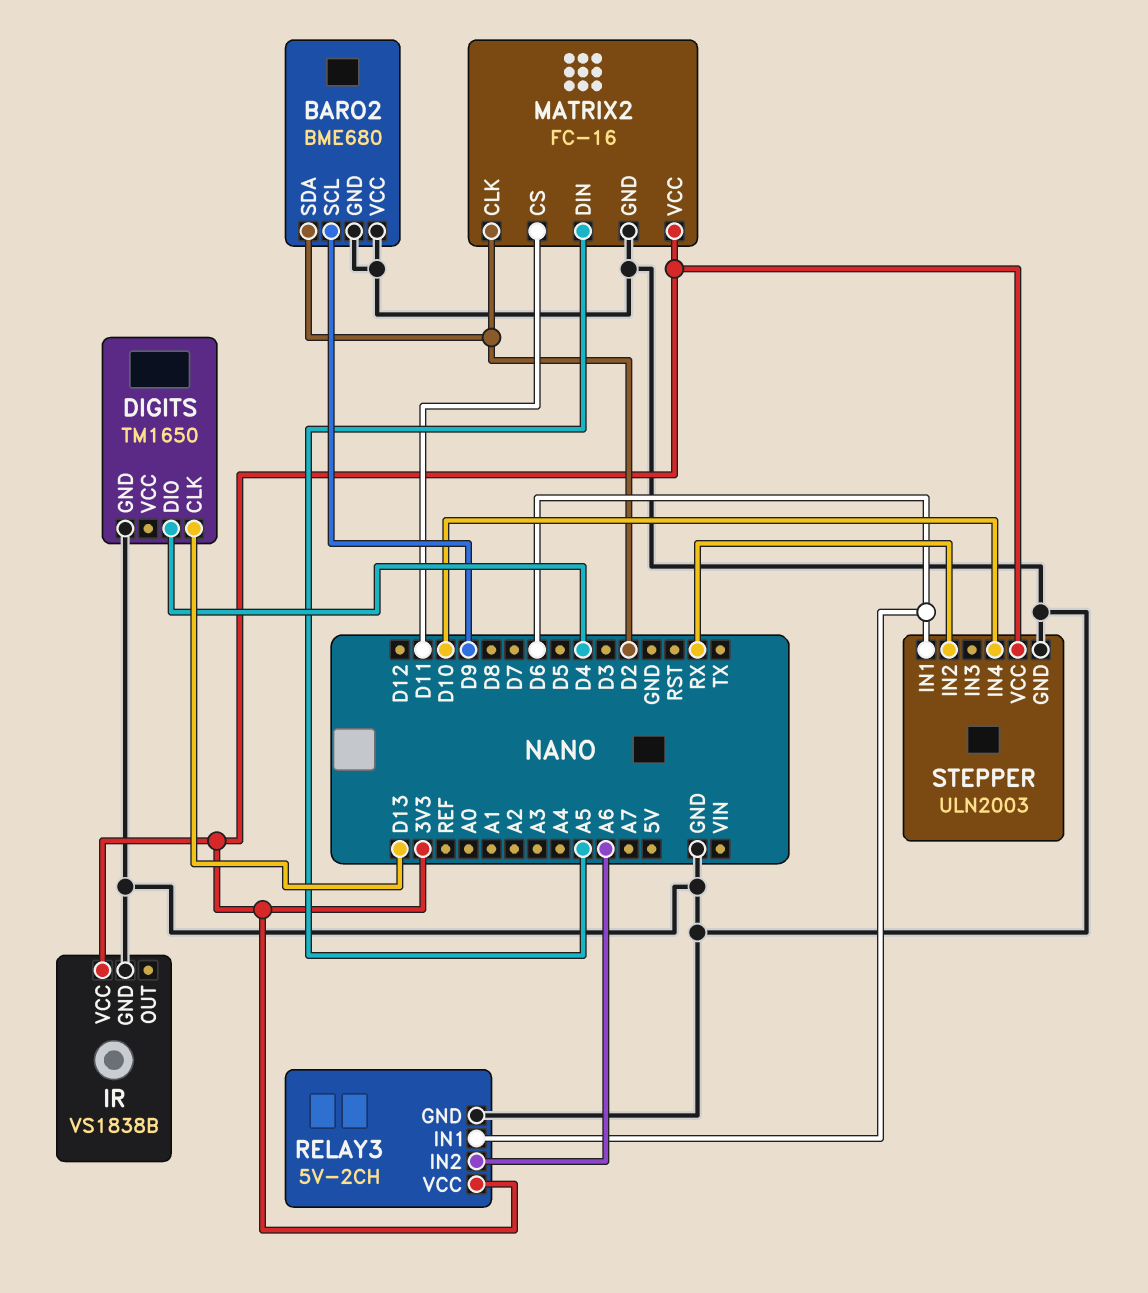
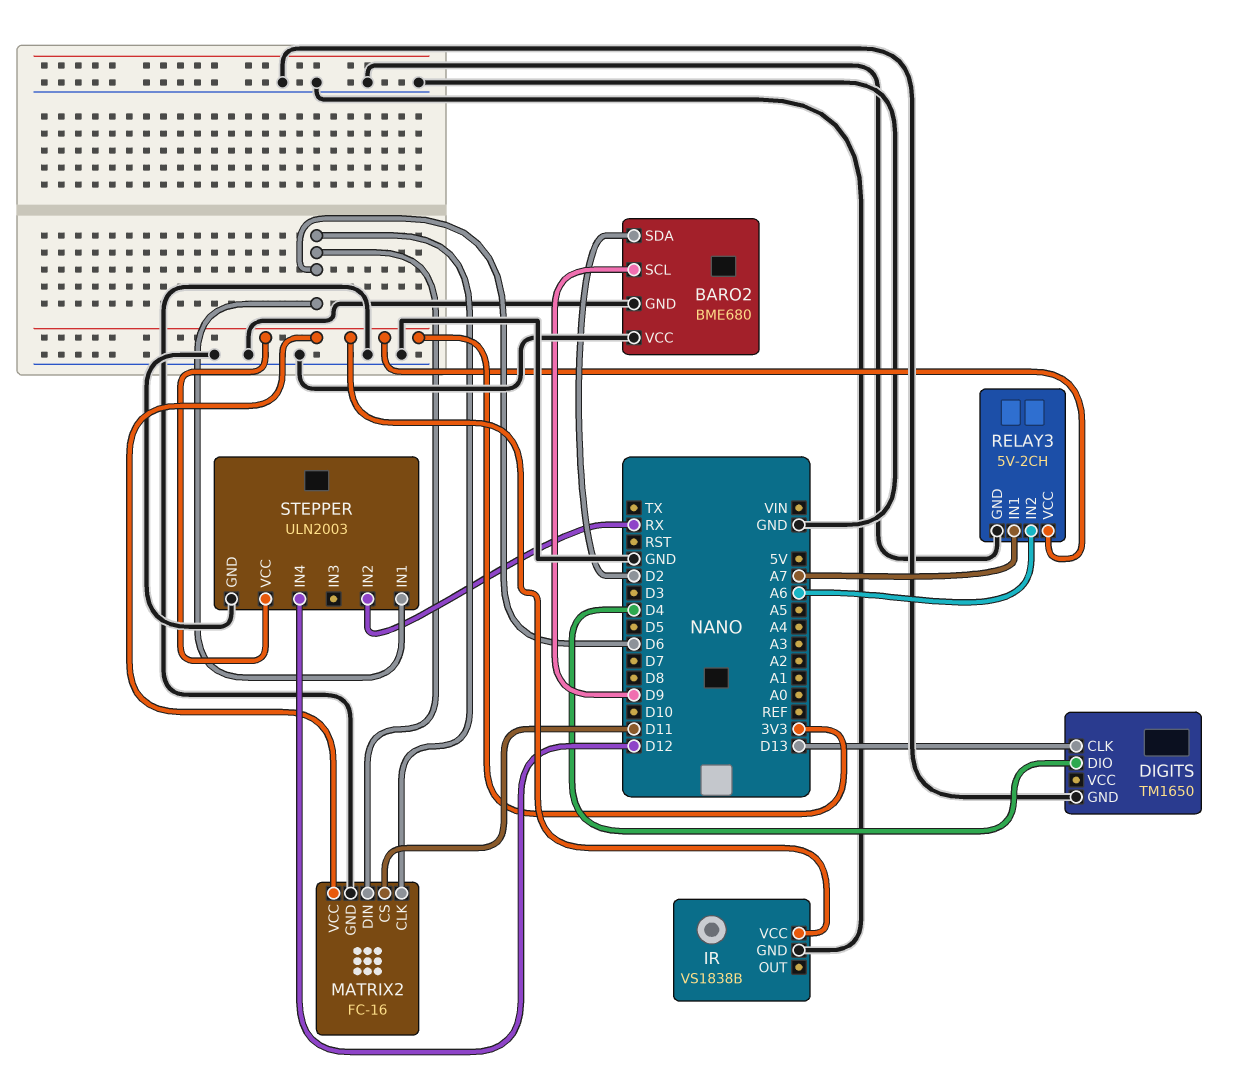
MATRIX2 pin CLK: D2 -> D6
MATRIX2 pin DIN: A5 -> D6
RELAY3 pin IN1: D6 -> A7
STEPPER pin IN4: D10 -> D12

